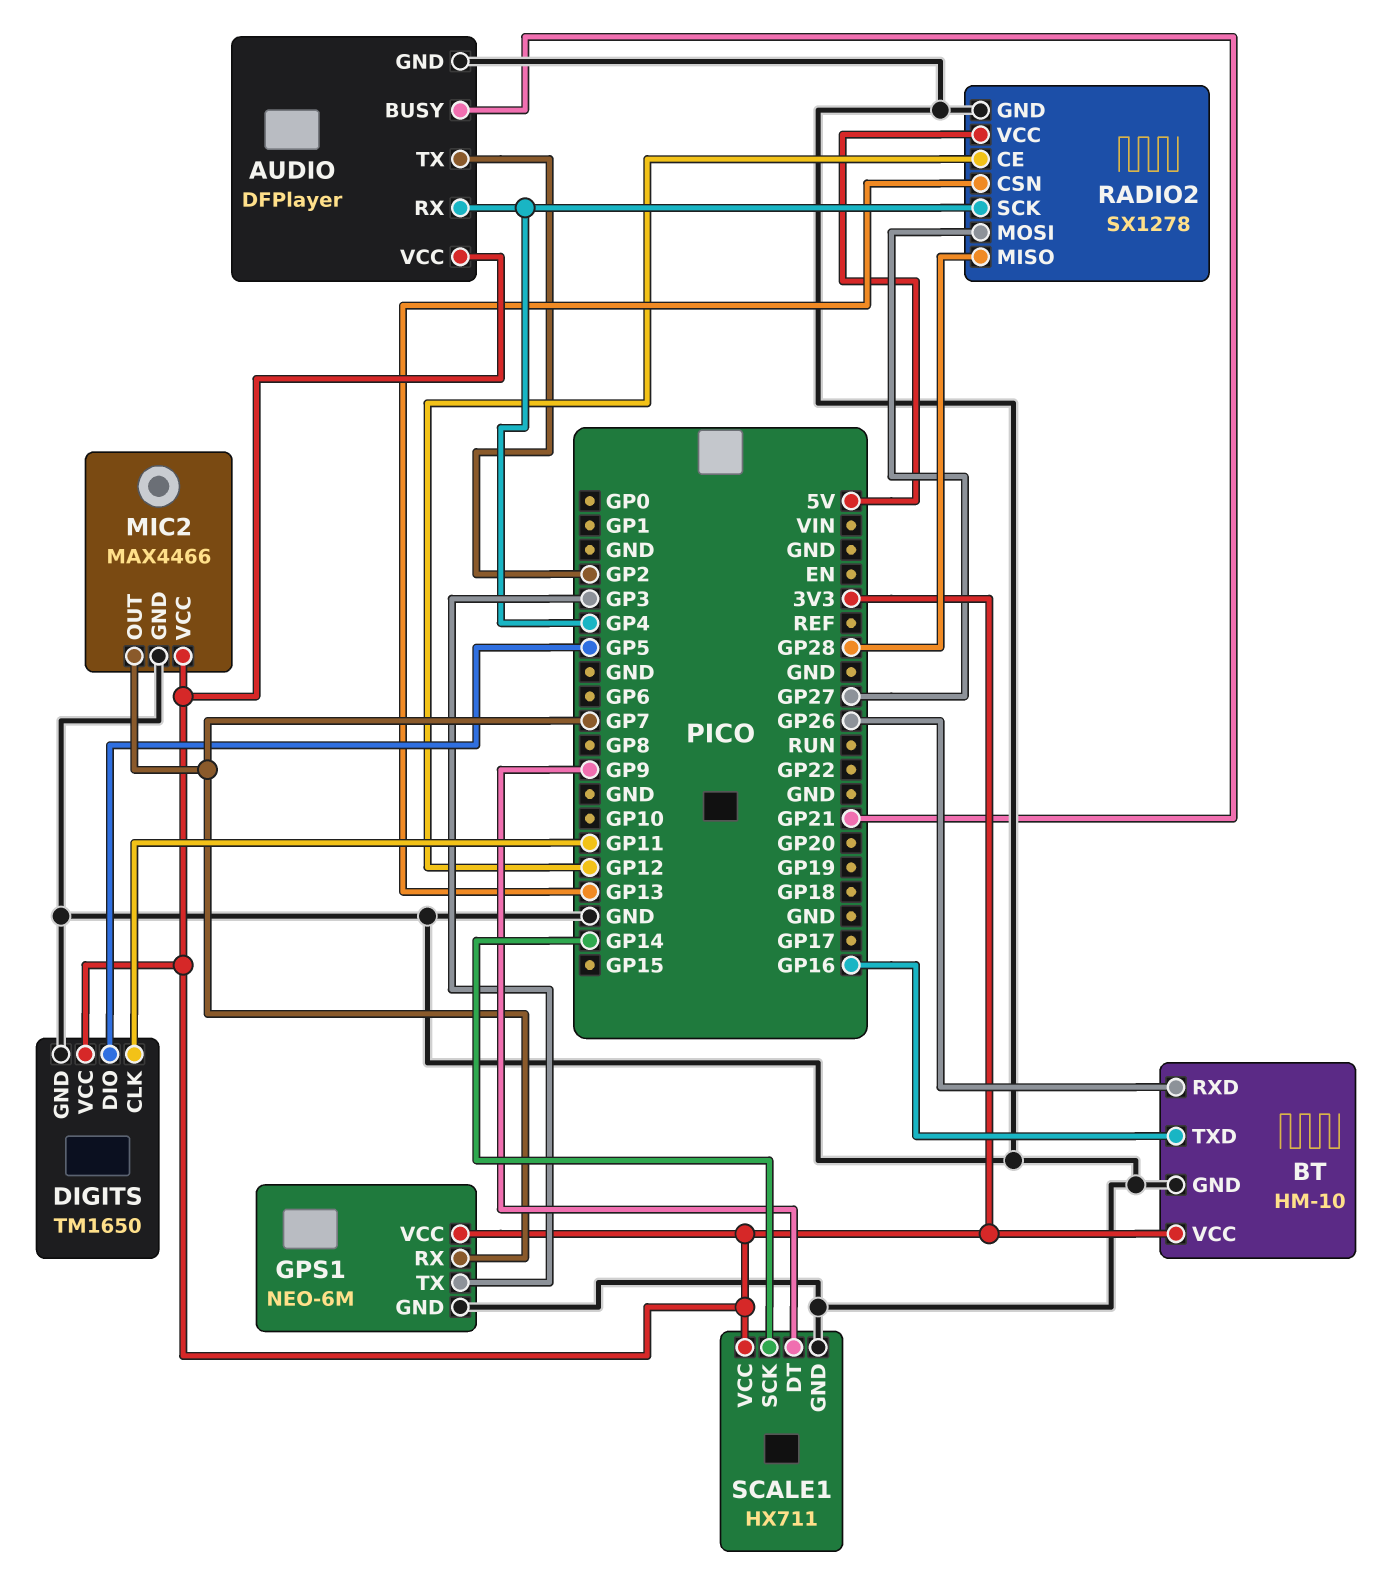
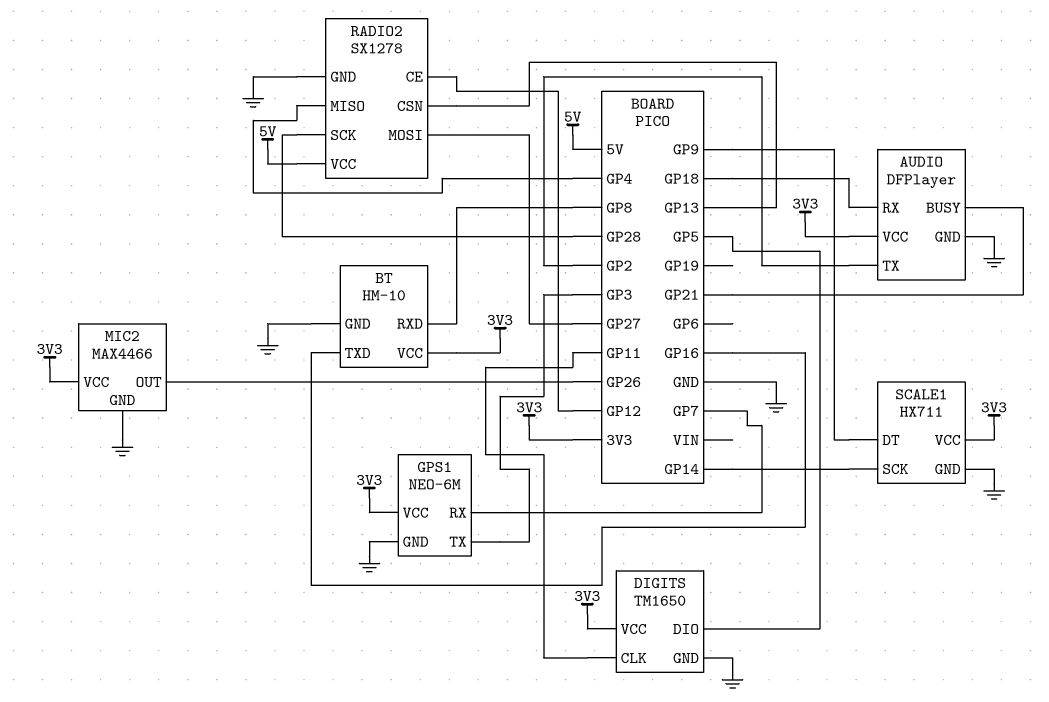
AUDIO pin RX: GP4 -> GP18
BT pin RXD: GP26 -> GP8
MIC2 pin OUT: GP7 -> GP26
RADIO2 pin MISO: GP28 -> GP4
RADIO2 pin SCK: GP4 -> GP28

